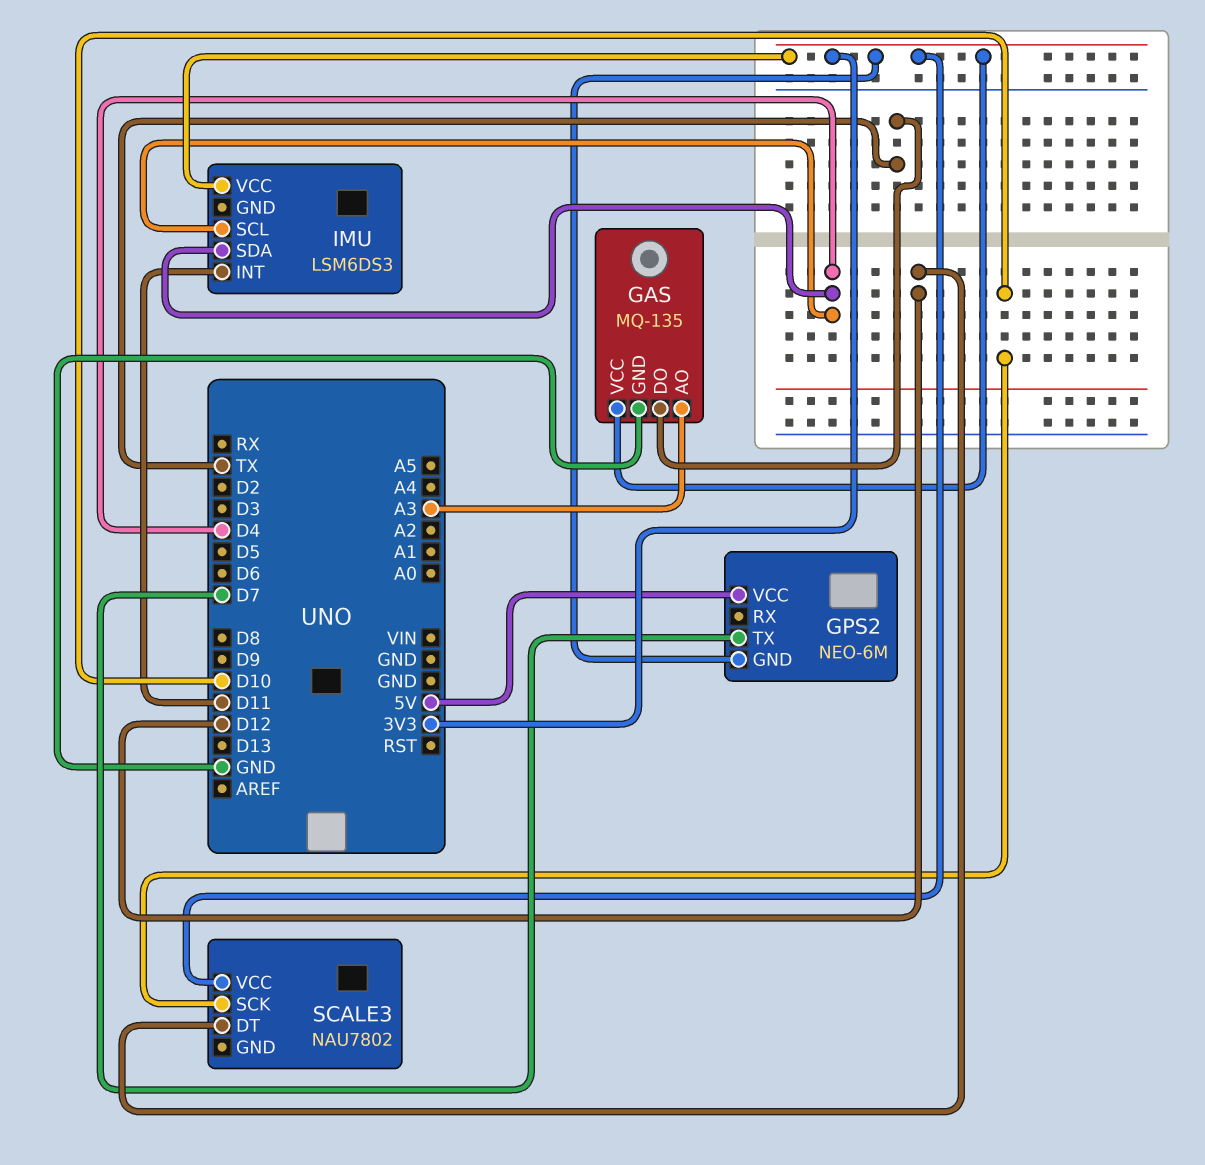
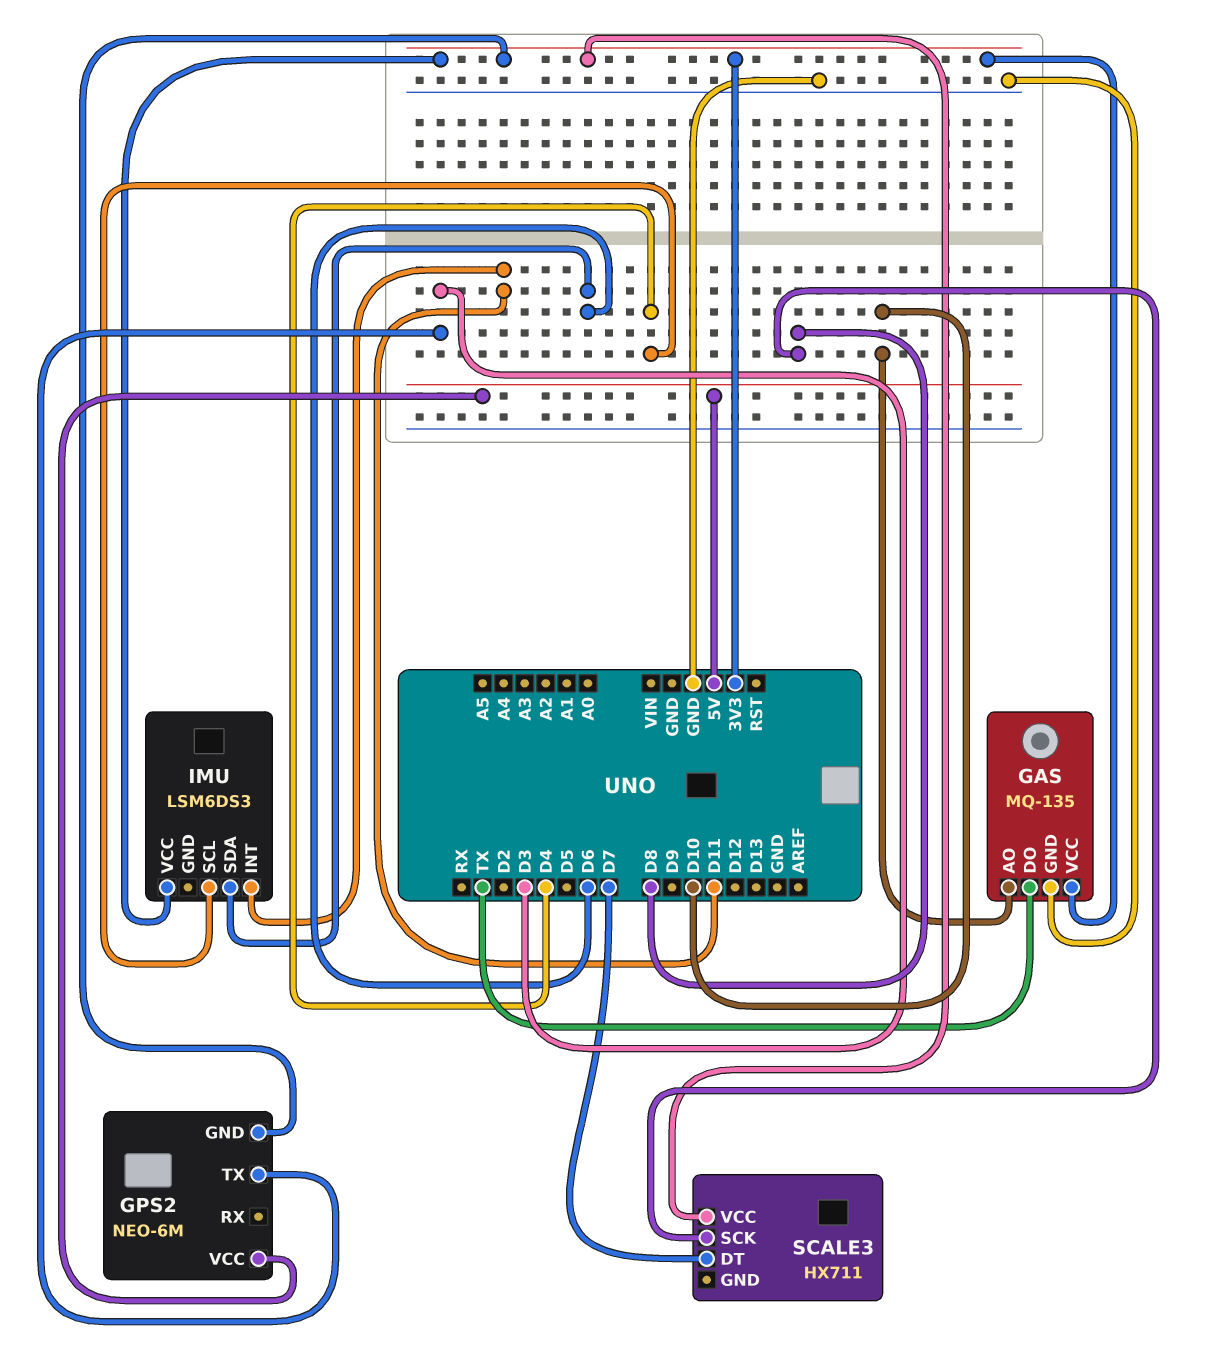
GAS pin AO: A3 -> D10
GPS2 pin TX: D7 -> D3
IMU pin SDA: D4 -> D6
SCALE3: NAU7802 -> HX711
SCALE3 pin DT: D12 -> D7
SCALE3 pin SCK: D10 -> D8

